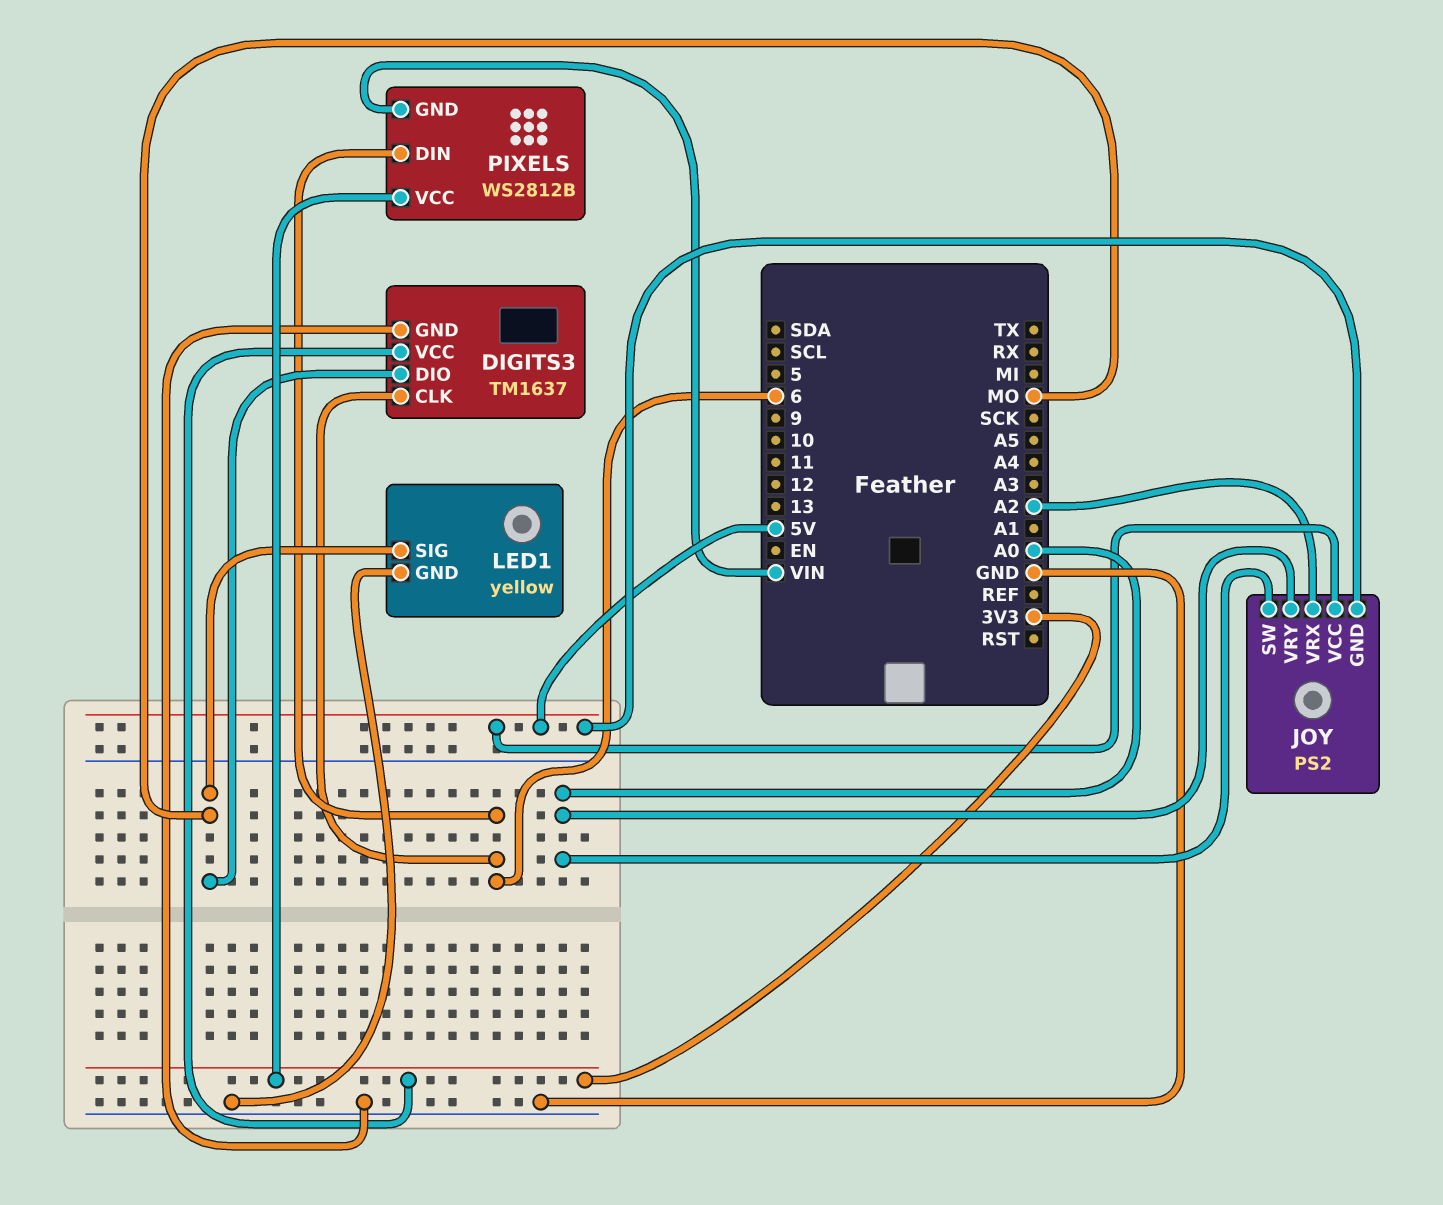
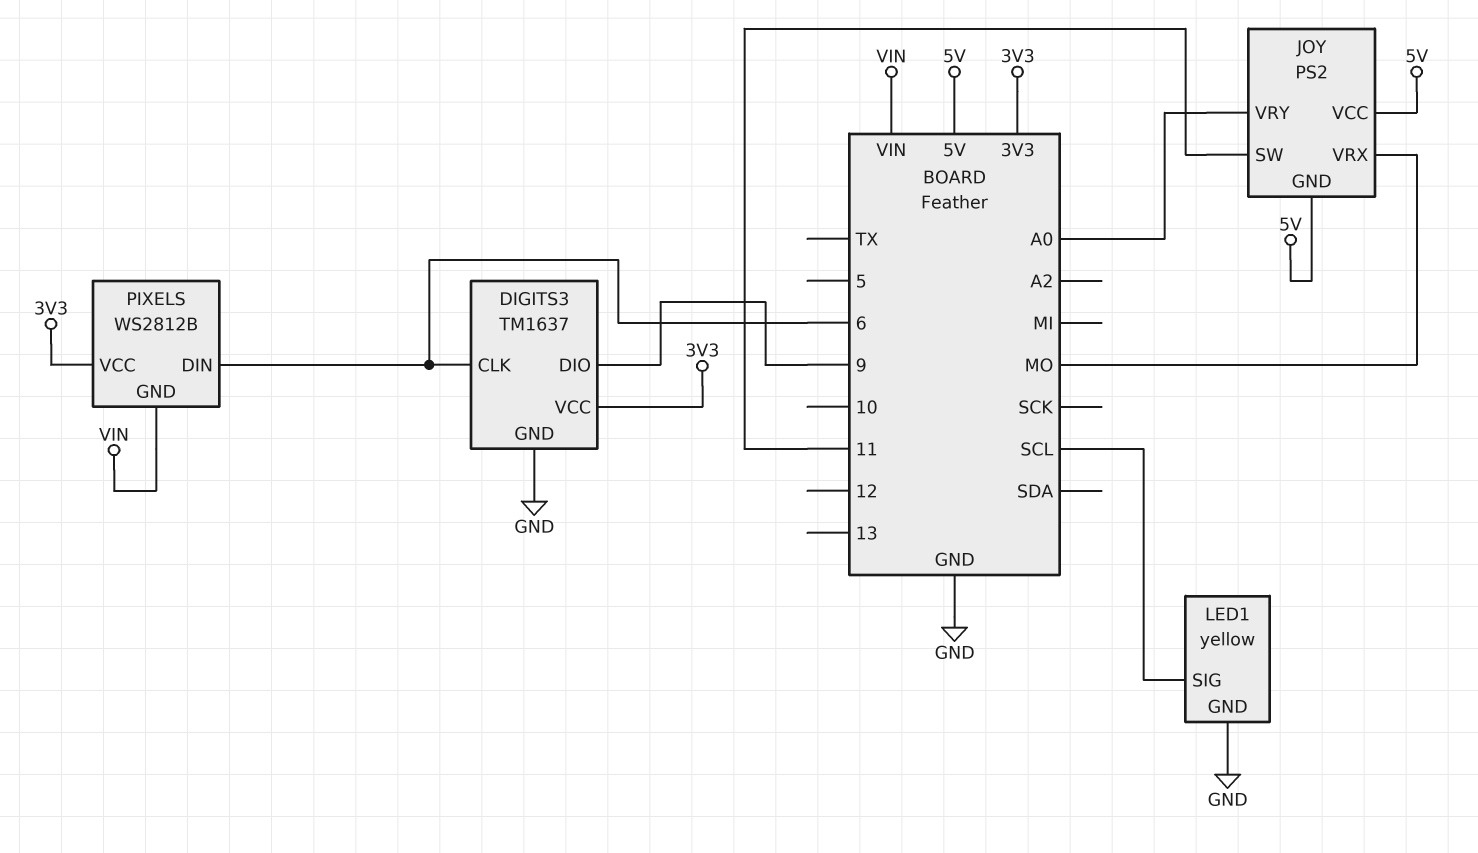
DIGITS3 pin DIO: MO -> 9
JOY pin SW: A0 -> 11
JOY pin VRX: A2 -> MO
LED1 pin SIG: MO -> SCL

